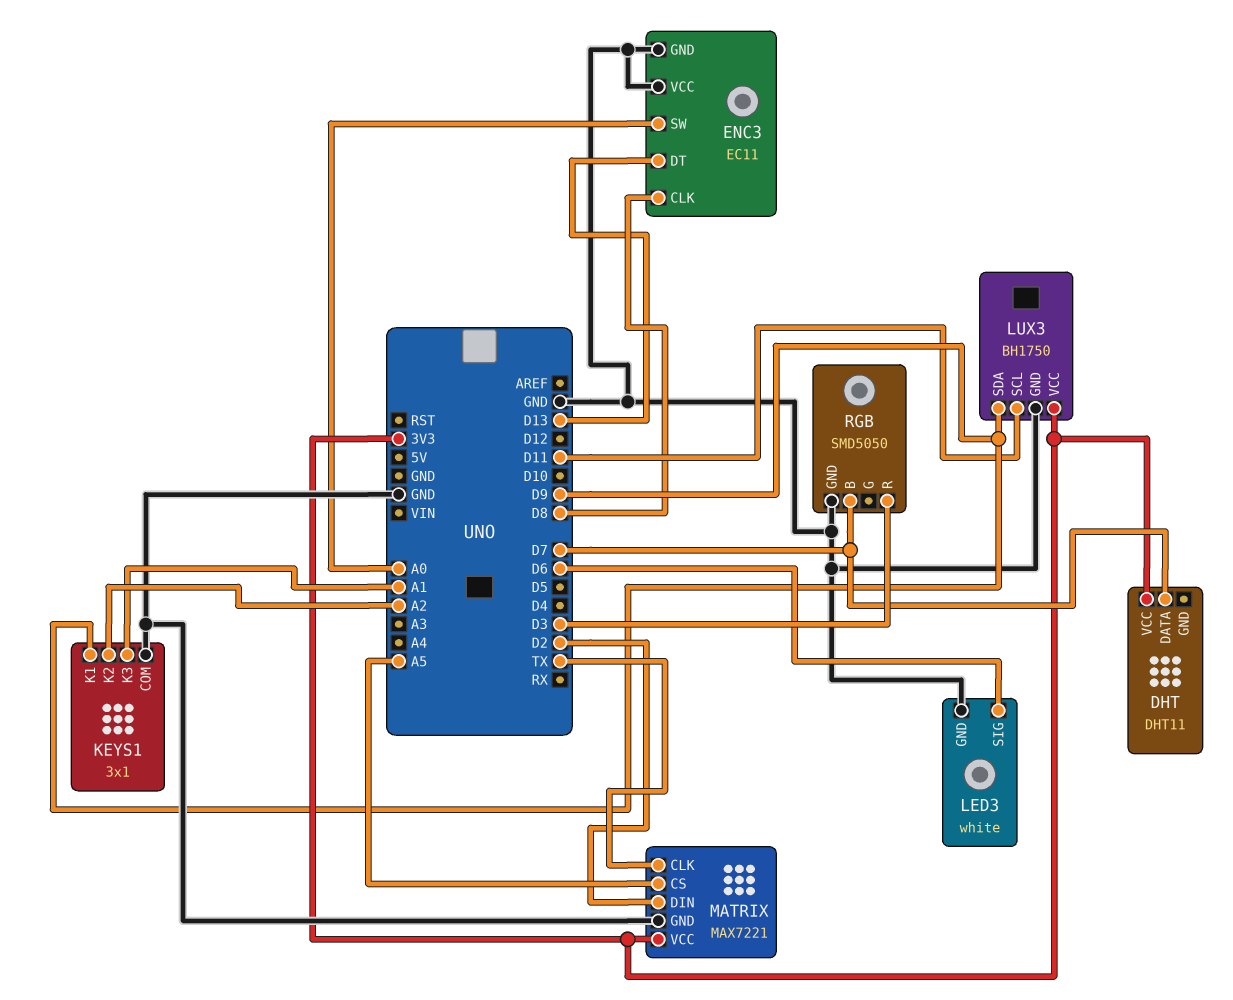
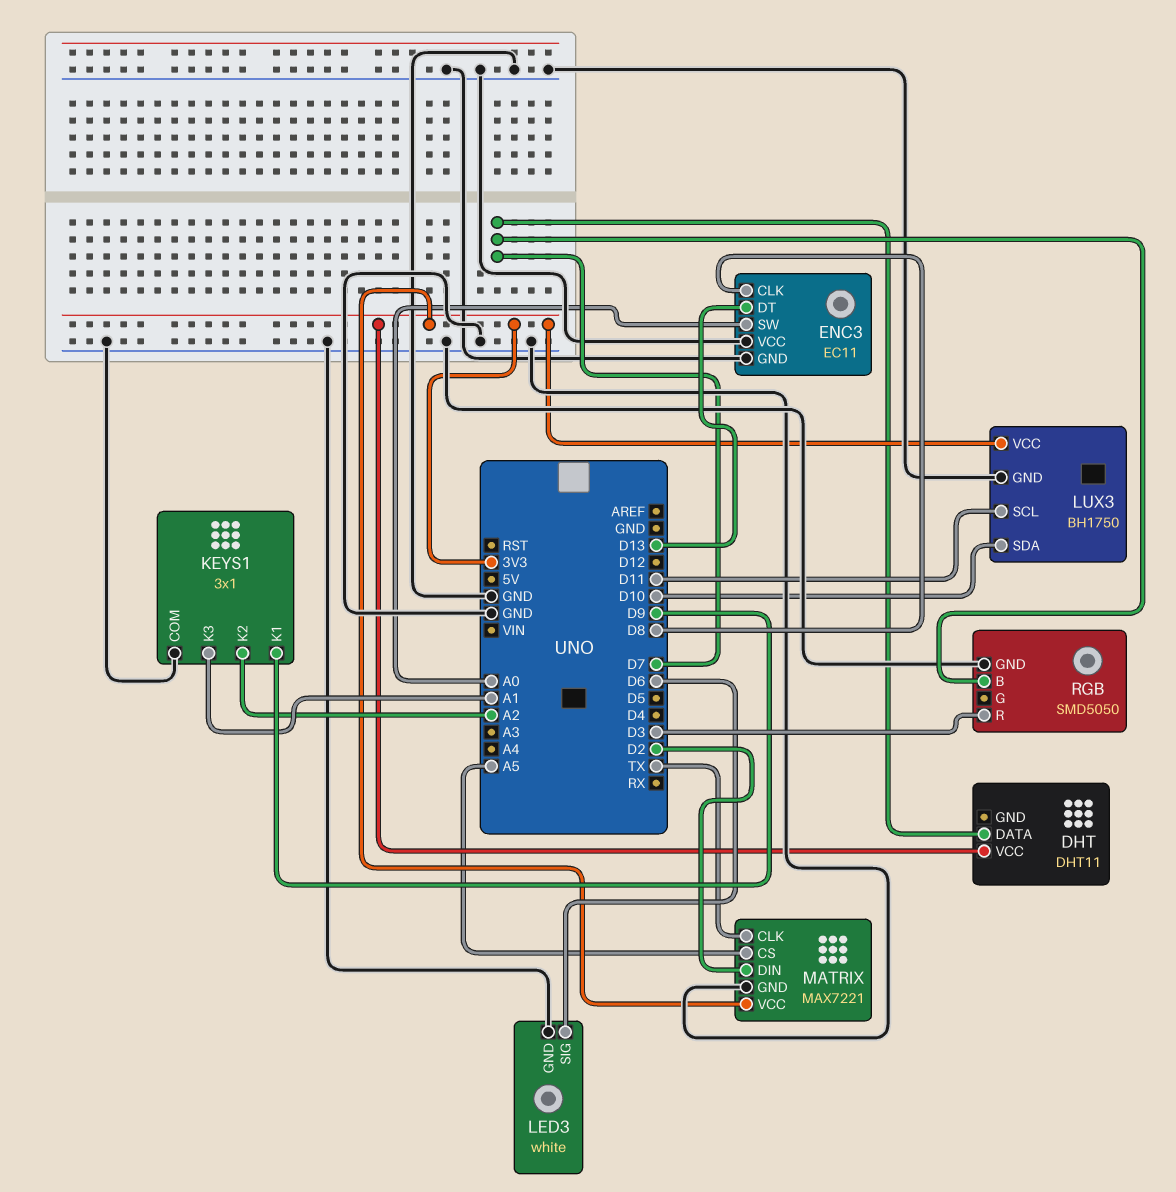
LUX3 pin SDA: D9 -> D10

